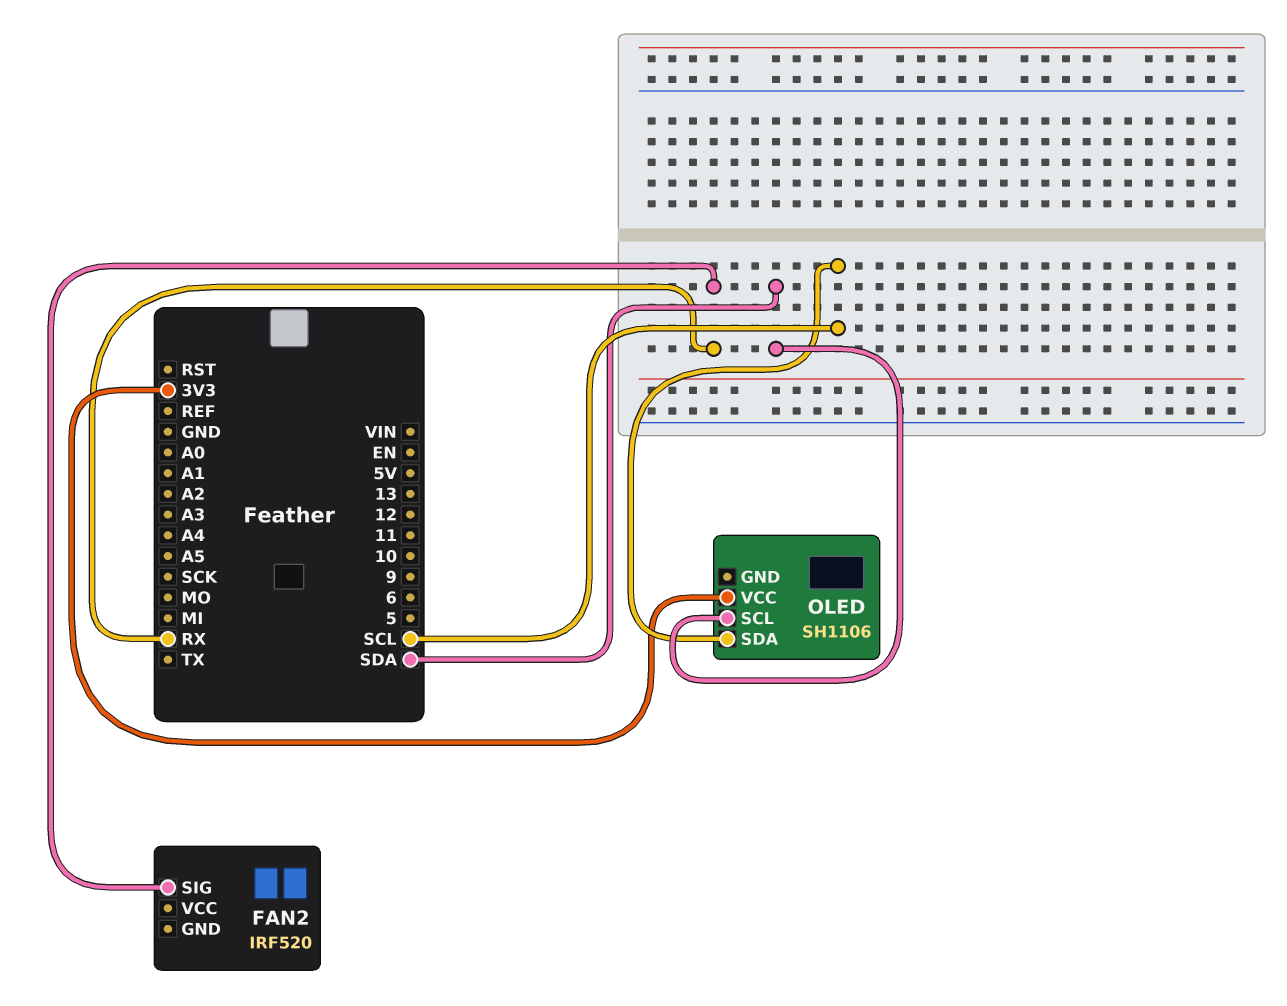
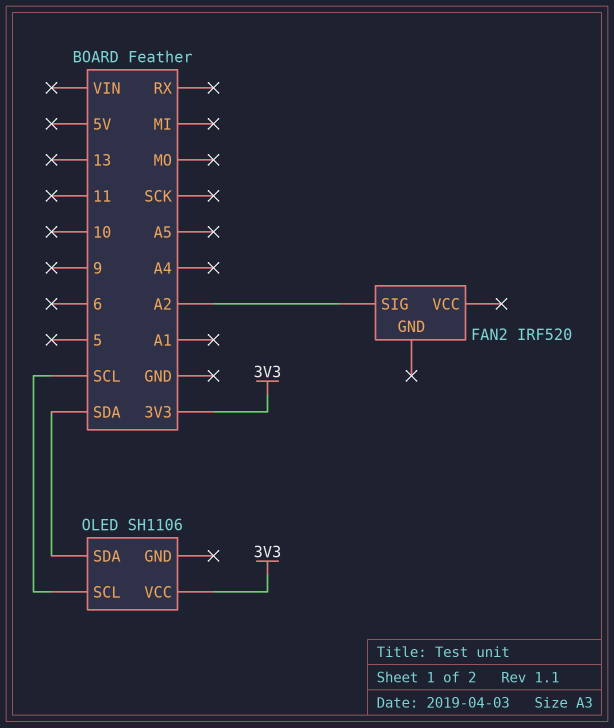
FAN2 pin SIG: RX -> A2
OLED pin SCL: SDA -> SCL
OLED pin SDA: SCL -> SDA

